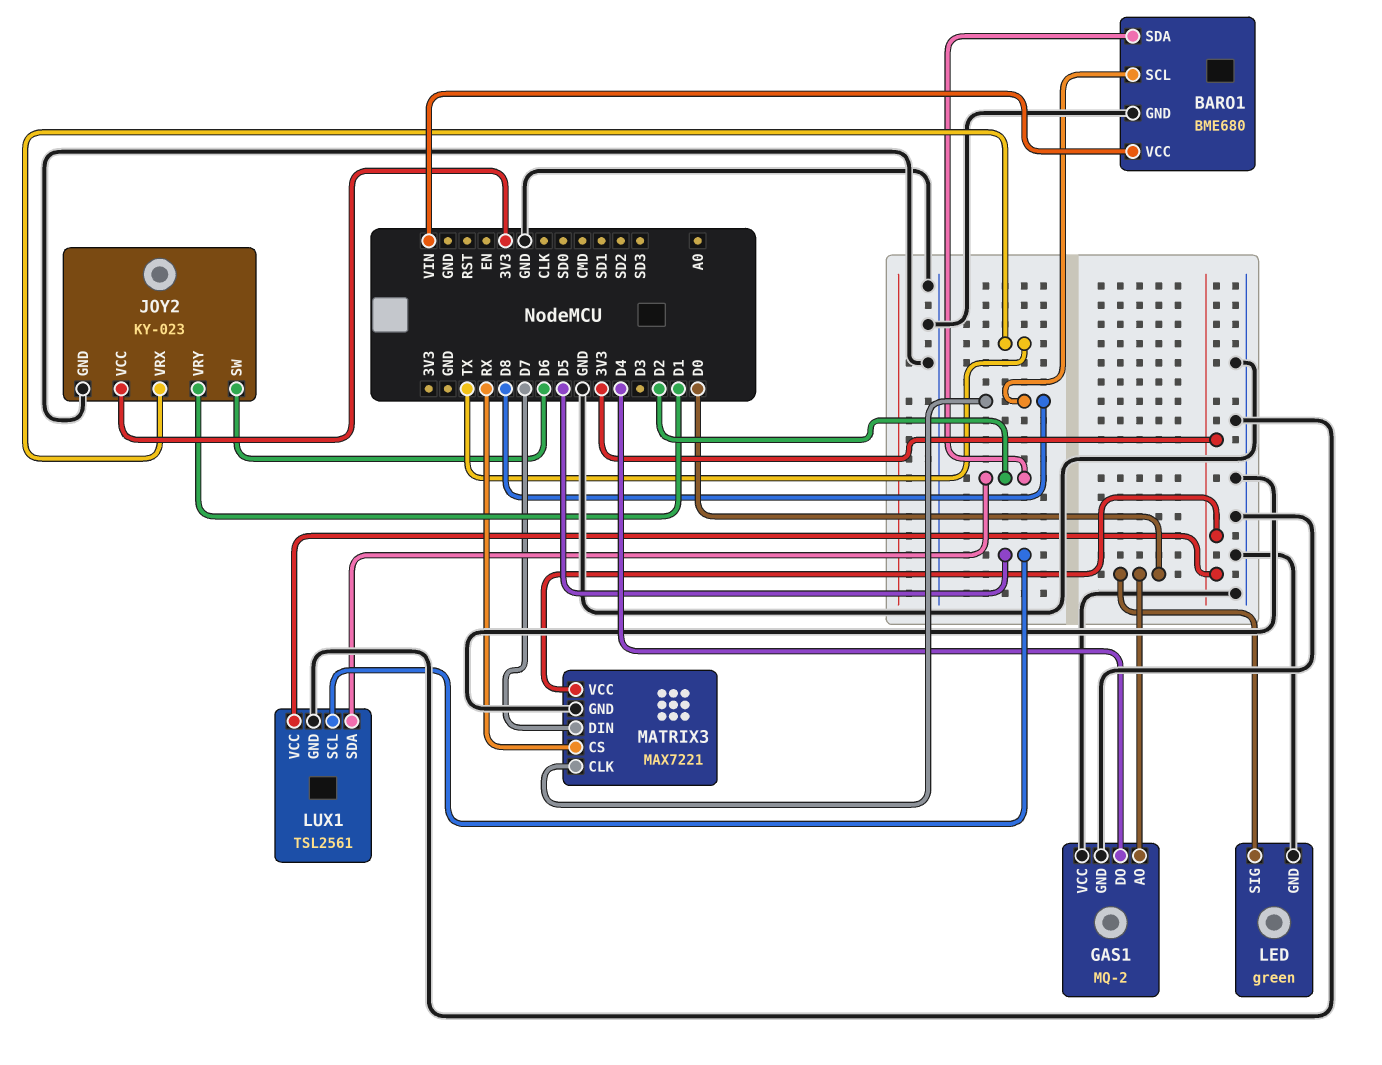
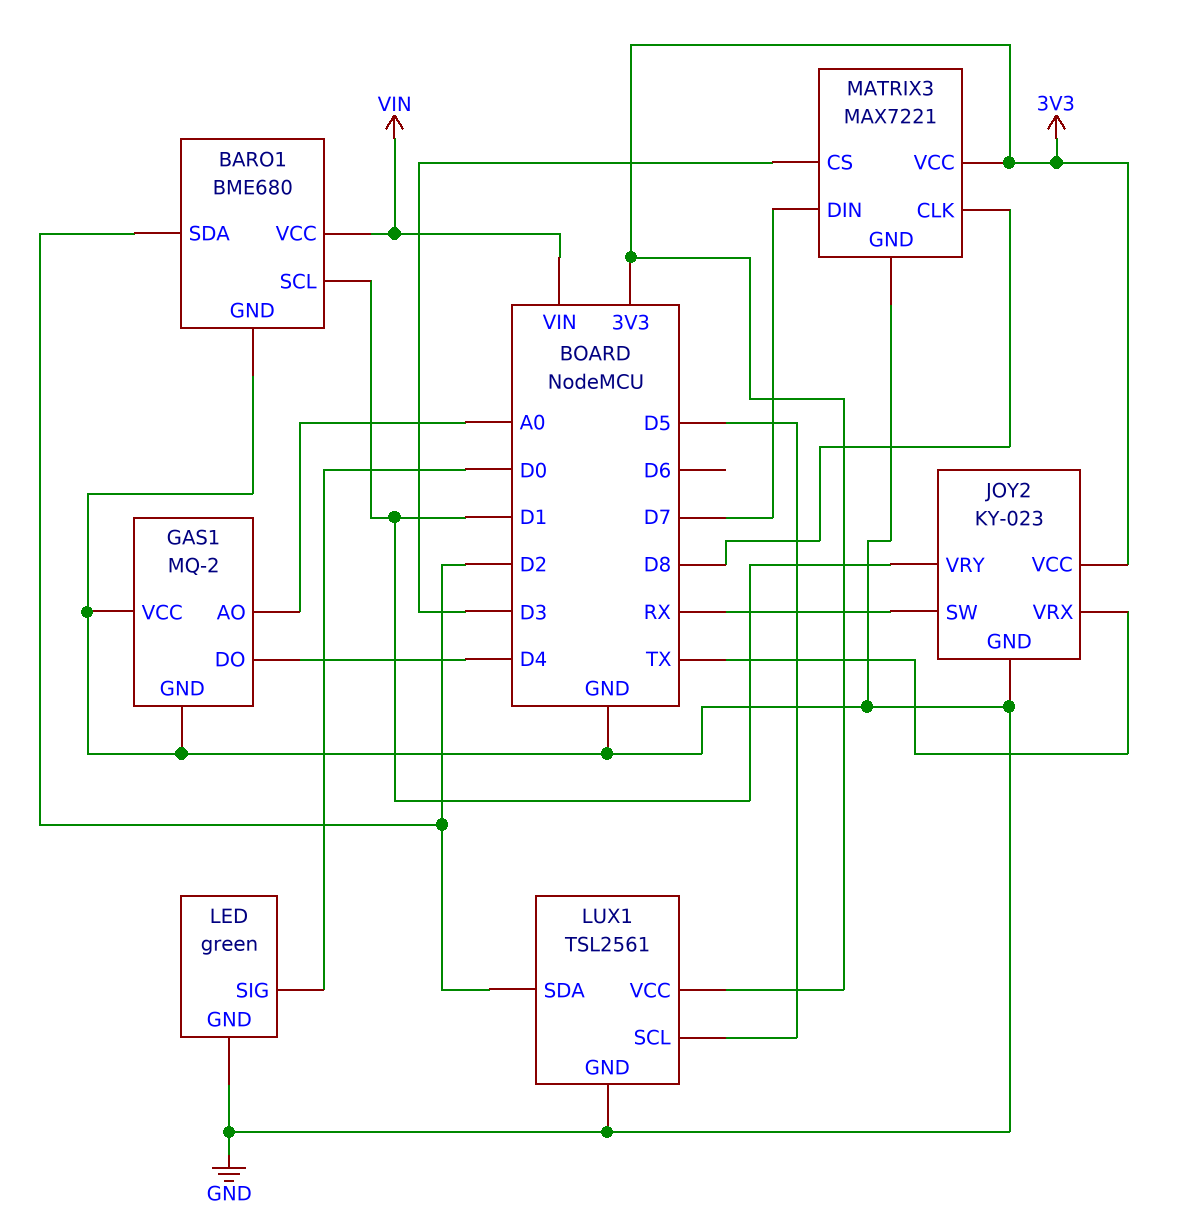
BARO1 pin SCL: D8 -> D1
GAS1 pin AO: D0 -> A0
JOY2 pin SW: D6 -> RX
MATRIX3 pin CS: RX -> D3

